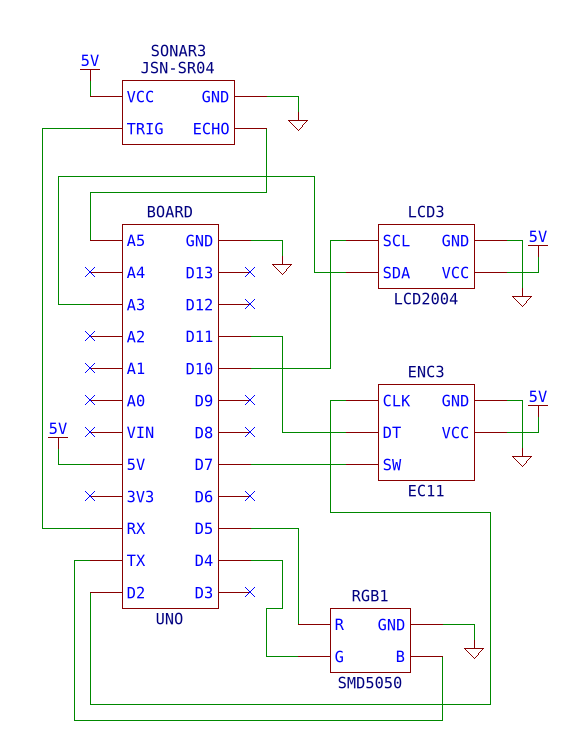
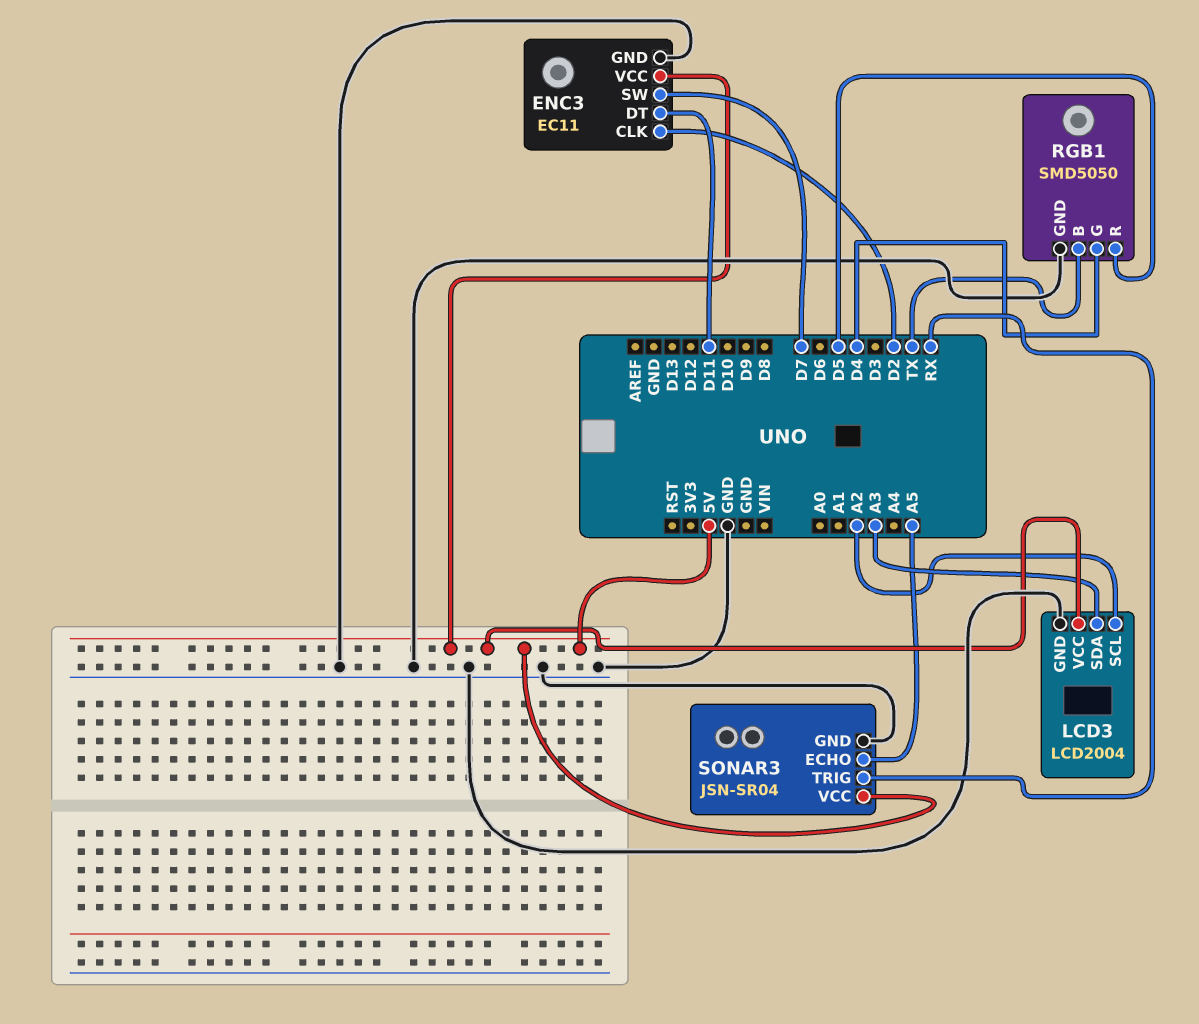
LCD3 pin SCL: D10 -> A2

